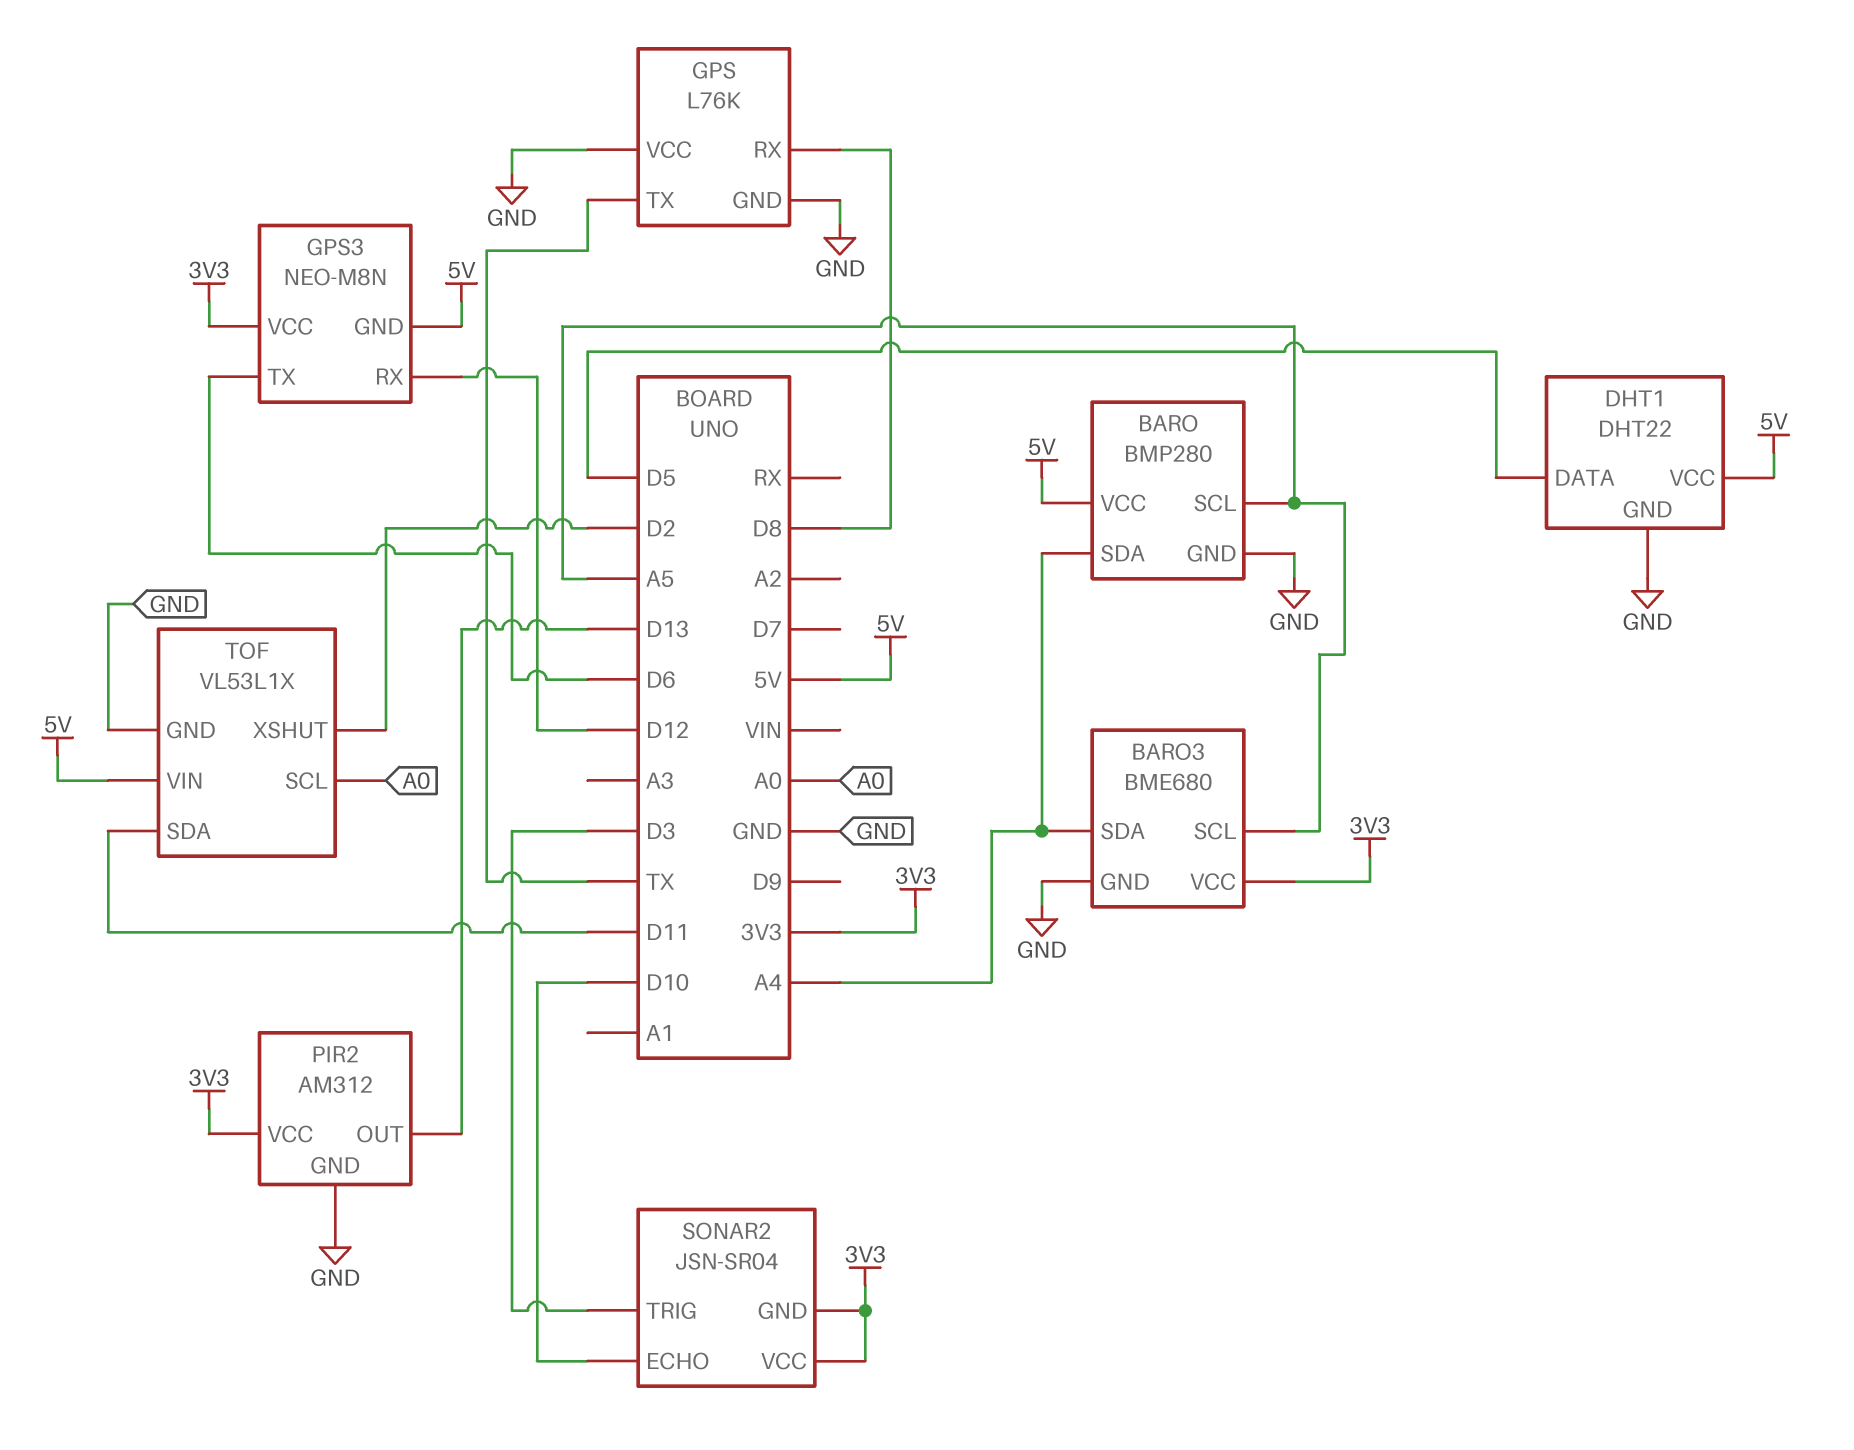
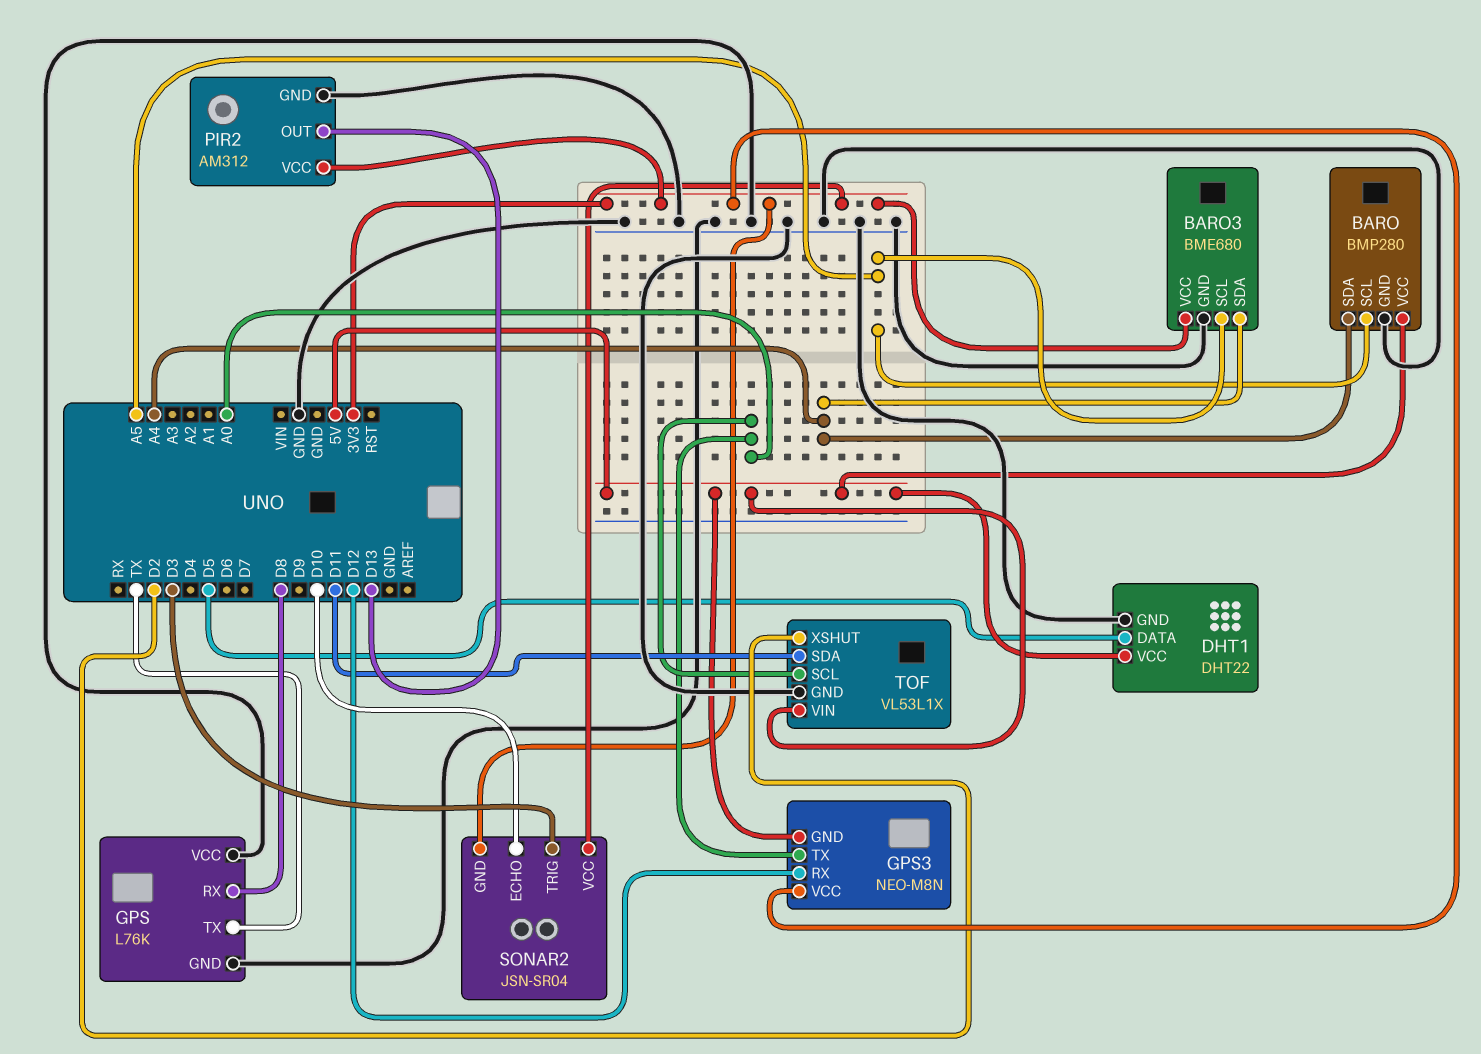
GPS3 pin TX: D6 -> A0

